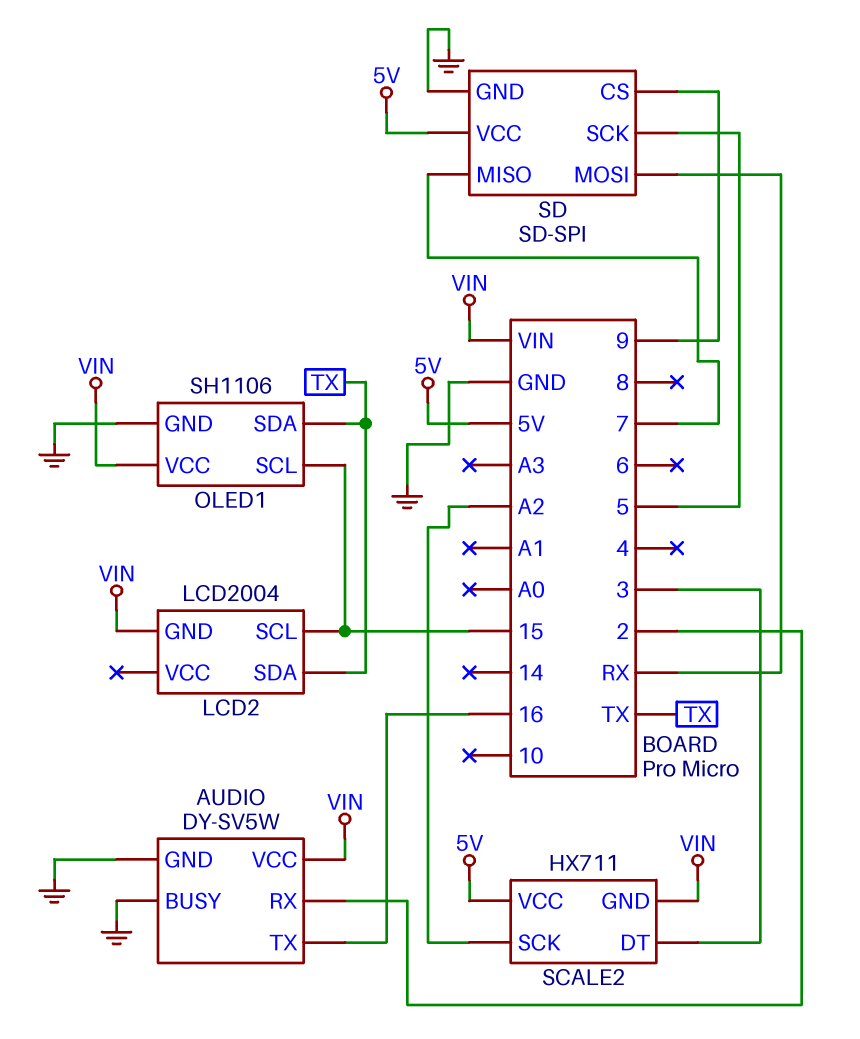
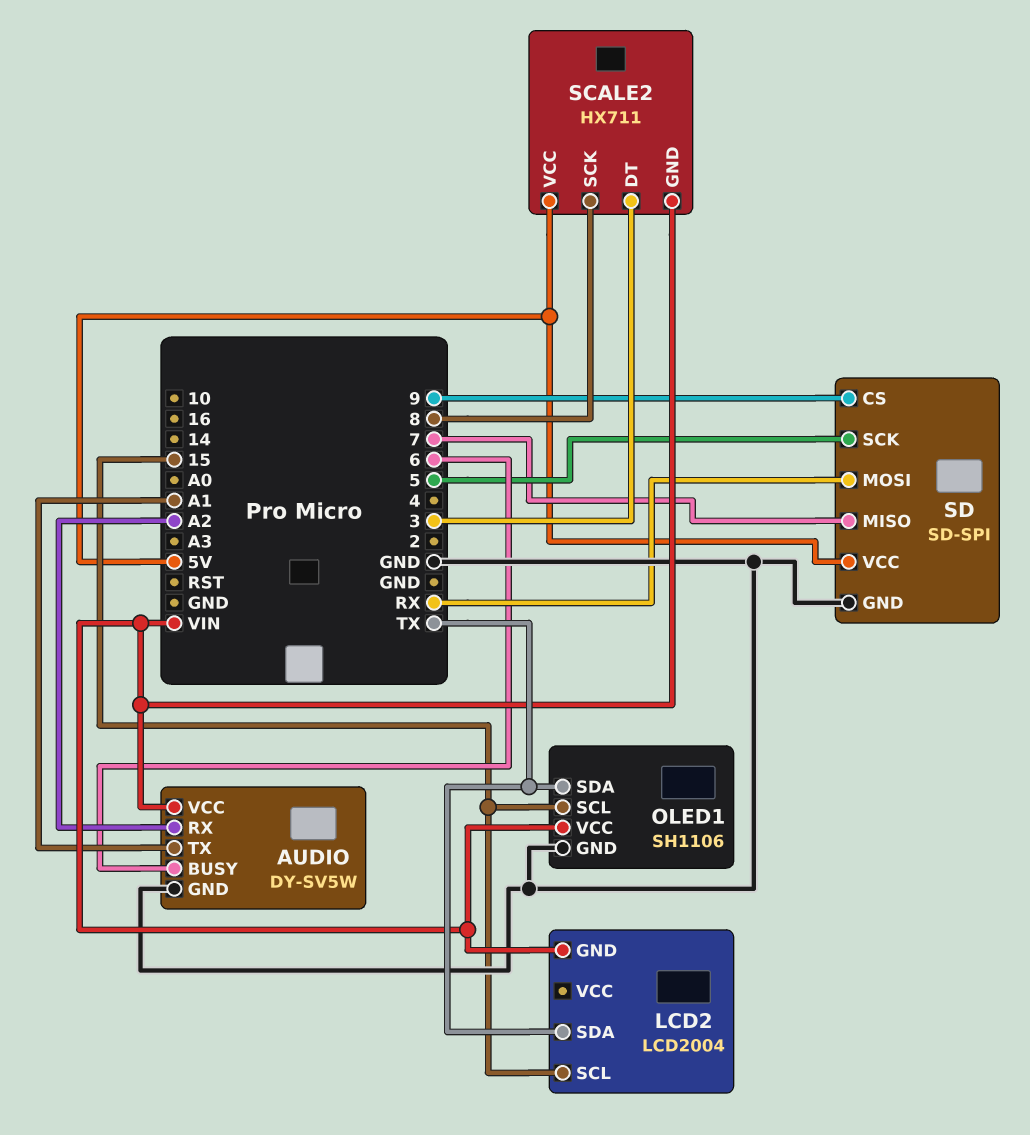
AUDIO pin BUSY: GND -> 6
AUDIO pin RX: 2 -> A2
AUDIO pin TX: 16 -> A1
SCALE2 pin SCK: A2 -> 8

